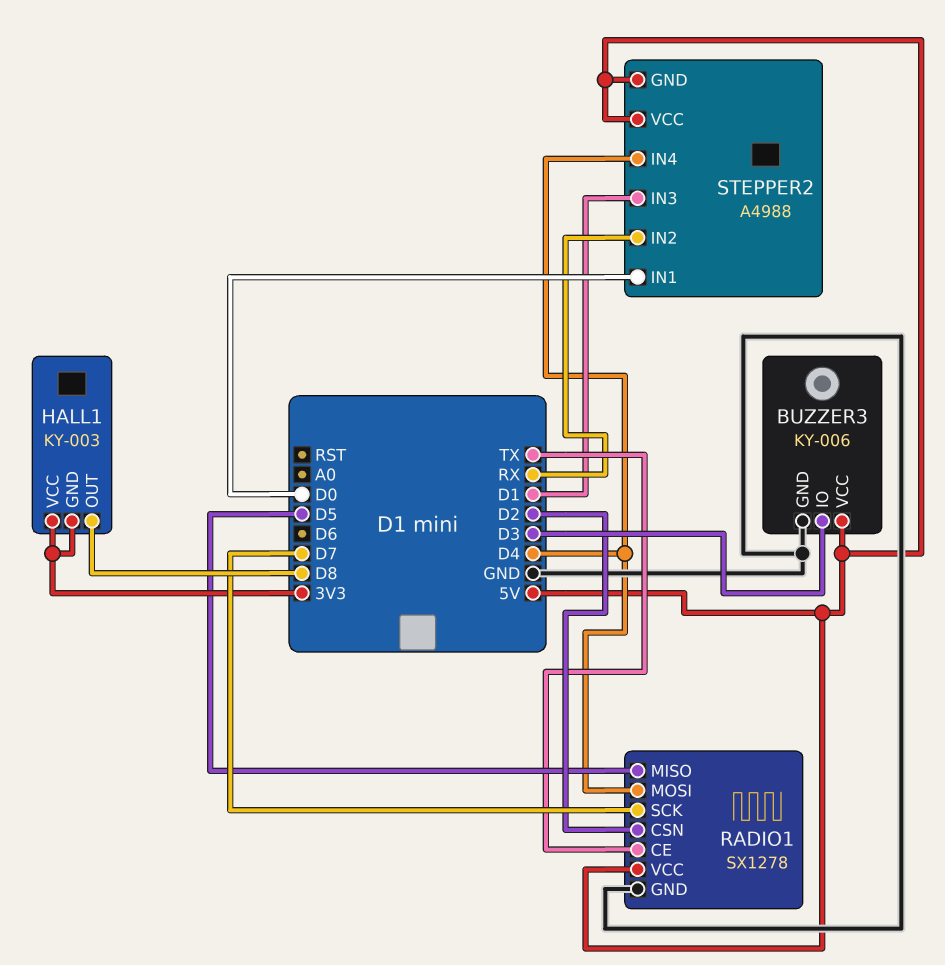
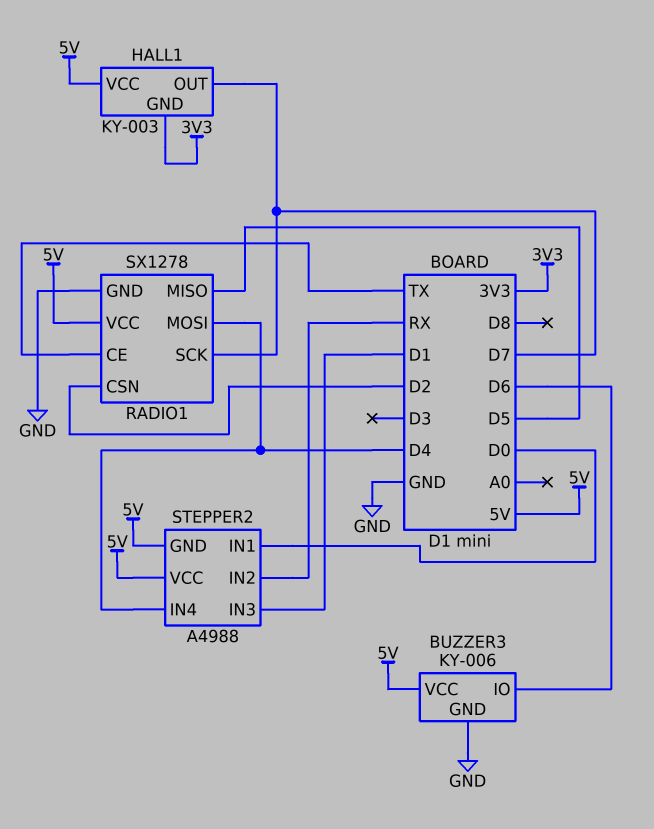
BUZZER3 pin IO: D3 -> D6
HALL1 pin OUT: D8 -> D7
HALL1 pin VCC: 3V3 -> 5V

